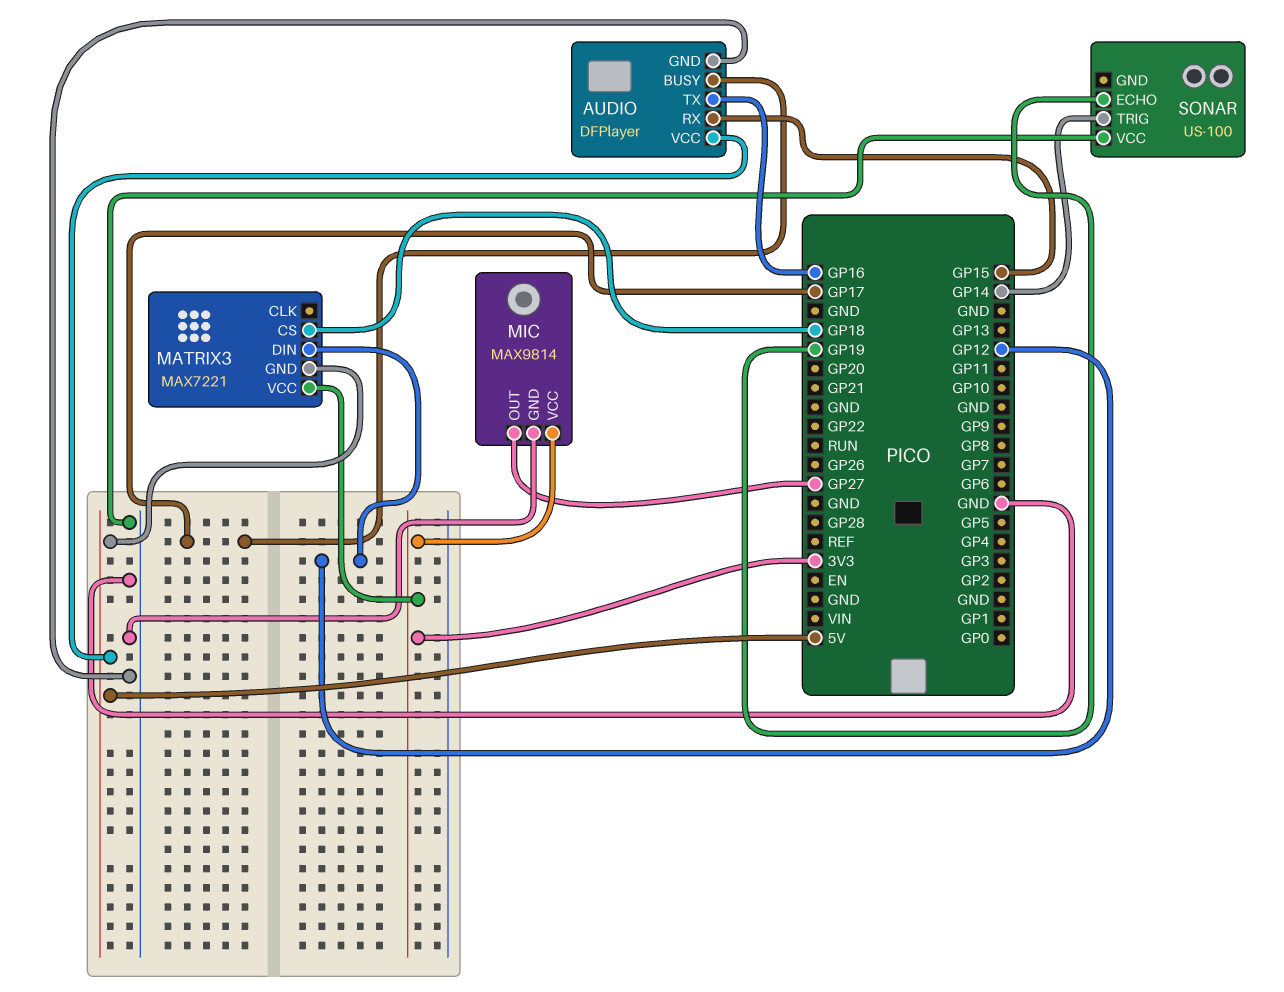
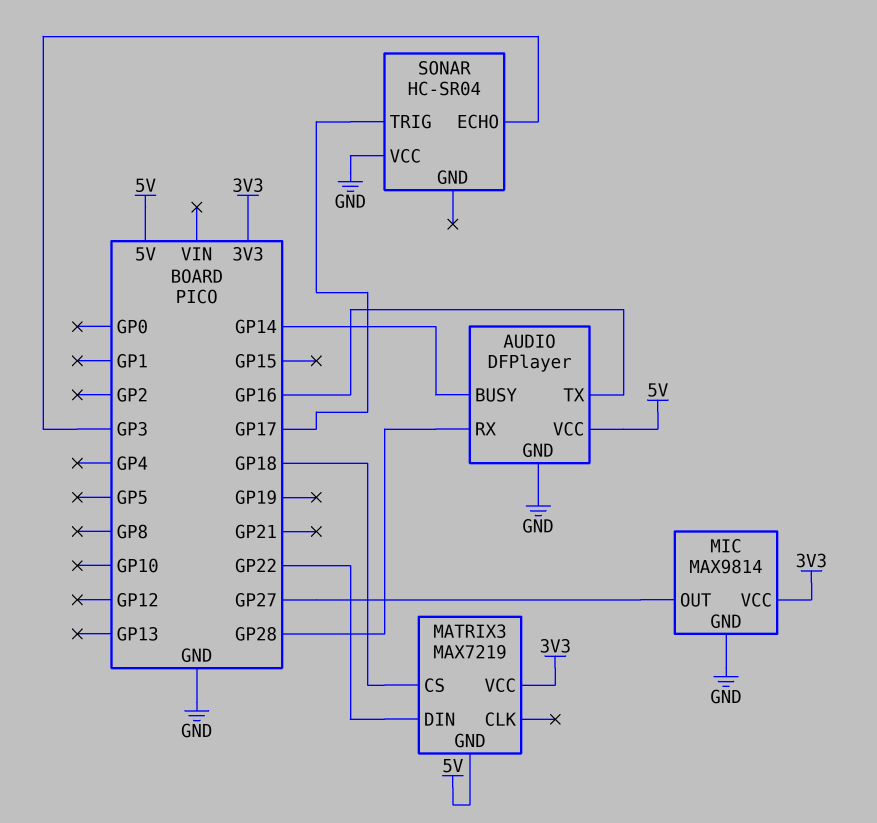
AUDIO pin BUSY: GP17 -> GP14
AUDIO pin RX: GP15 -> GP28
MATRIX3: MAX7221 -> MAX7219
MATRIX3 pin DIN: GP12 -> GP22
SONAR: US-100 -> HC-SR04
SONAR pin ECHO: GP19 -> GP3
SONAR pin TRIG: GP14 -> GP17

